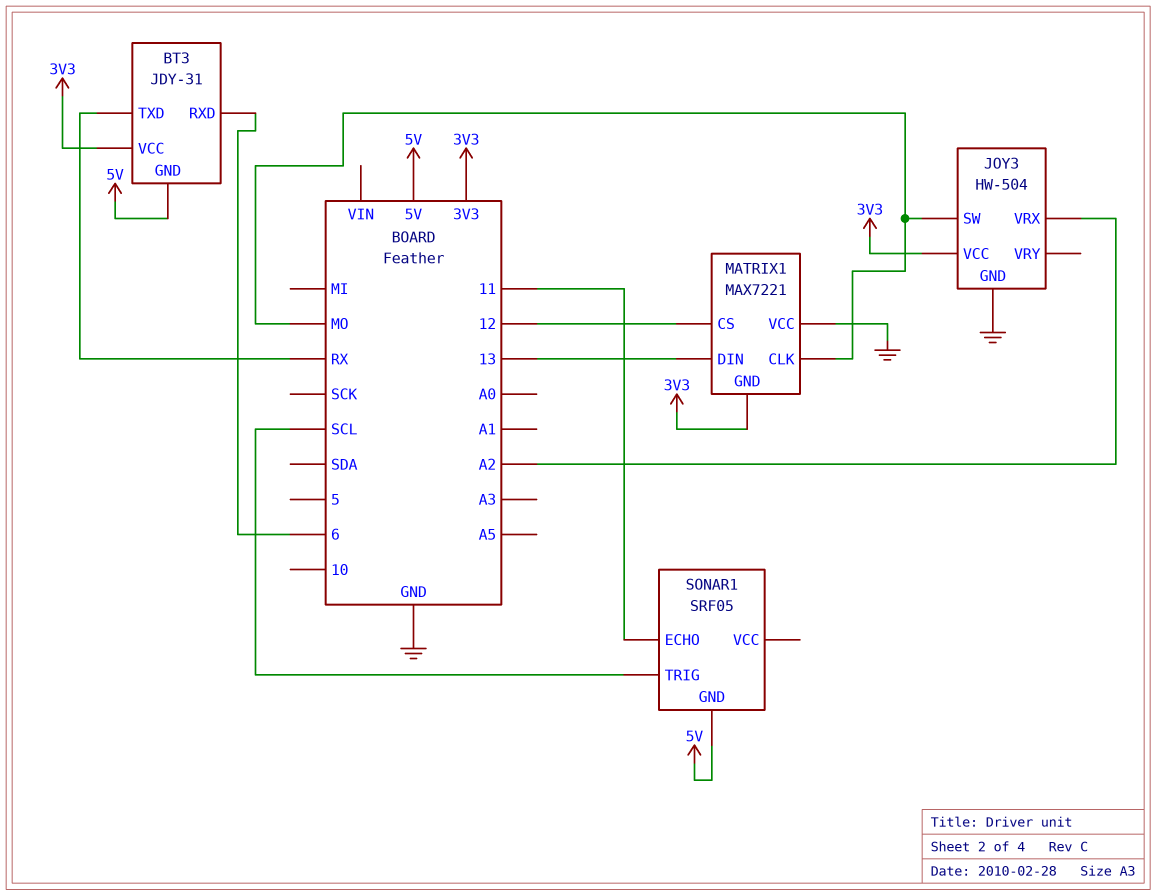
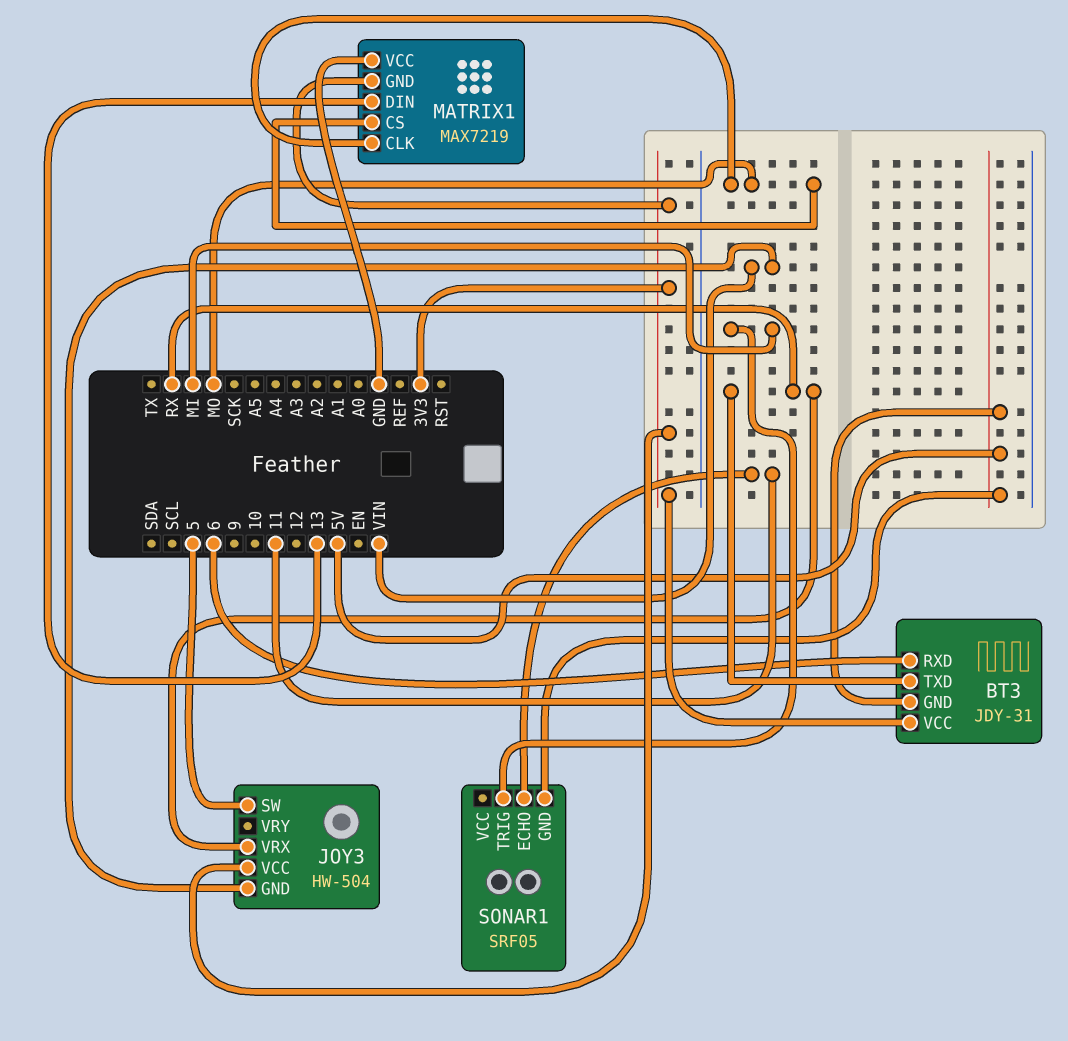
JOY3 pin GND: GND -> VIN
JOY3 pin SW: MO -> 5
JOY3 pin VRX: A2 -> RX
MATRIX1: MAX7221 -> MAX7219
MATRIX1 pin CS: 12 -> MO
SONAR1 pin TRIG: SCL -> MI

